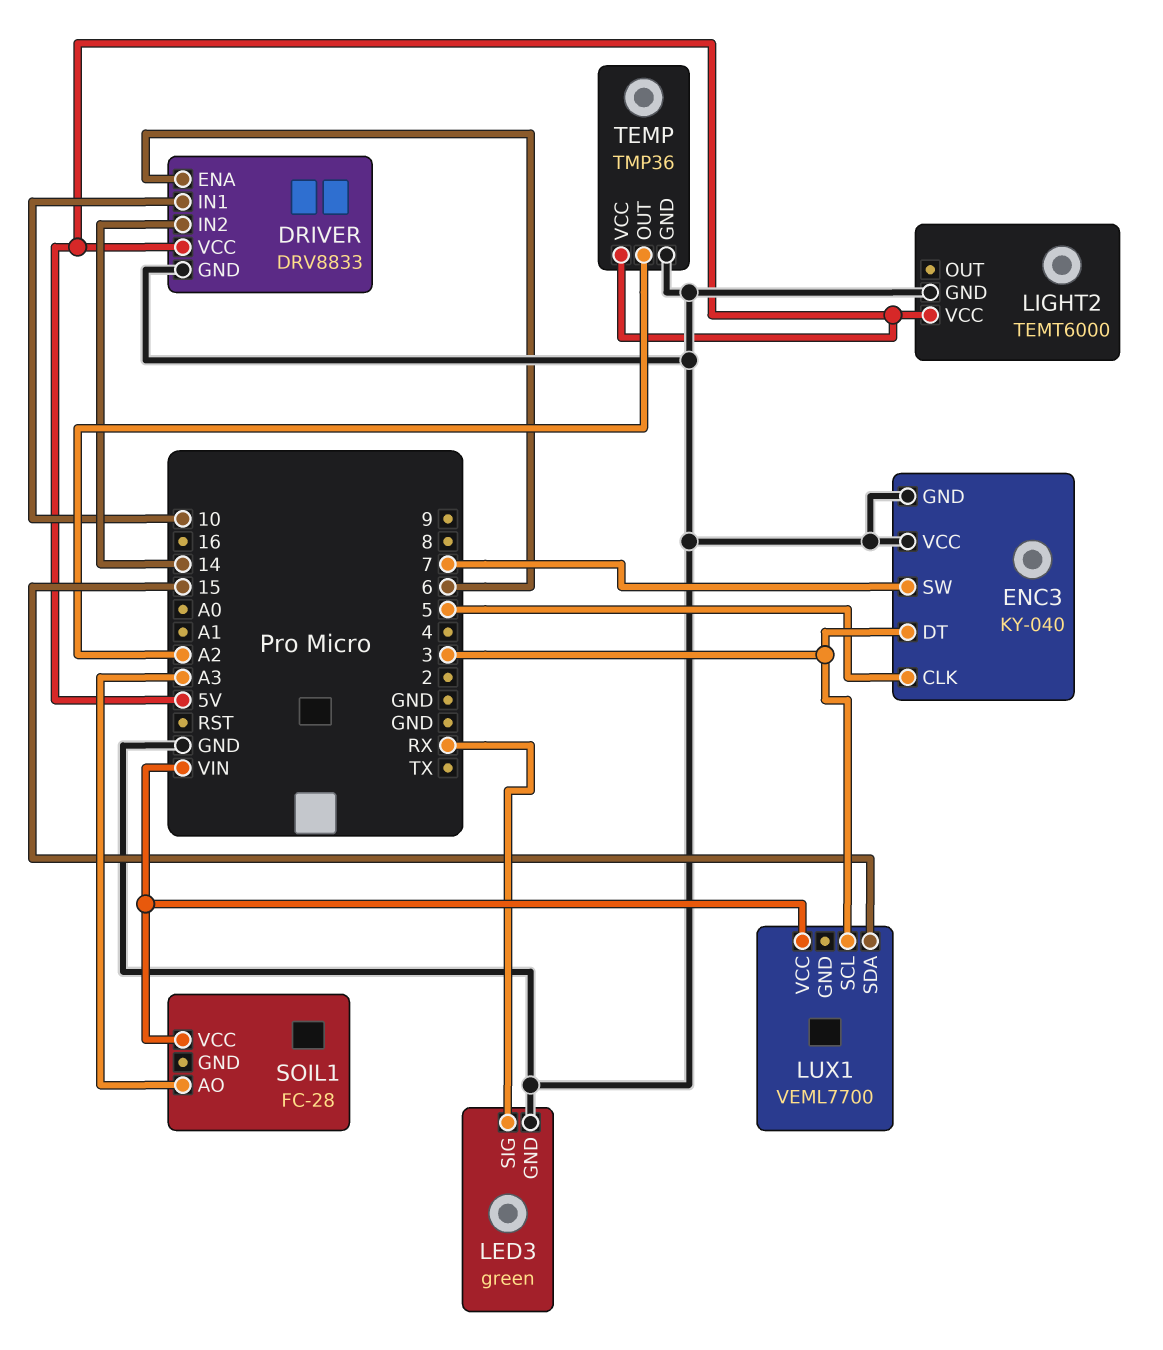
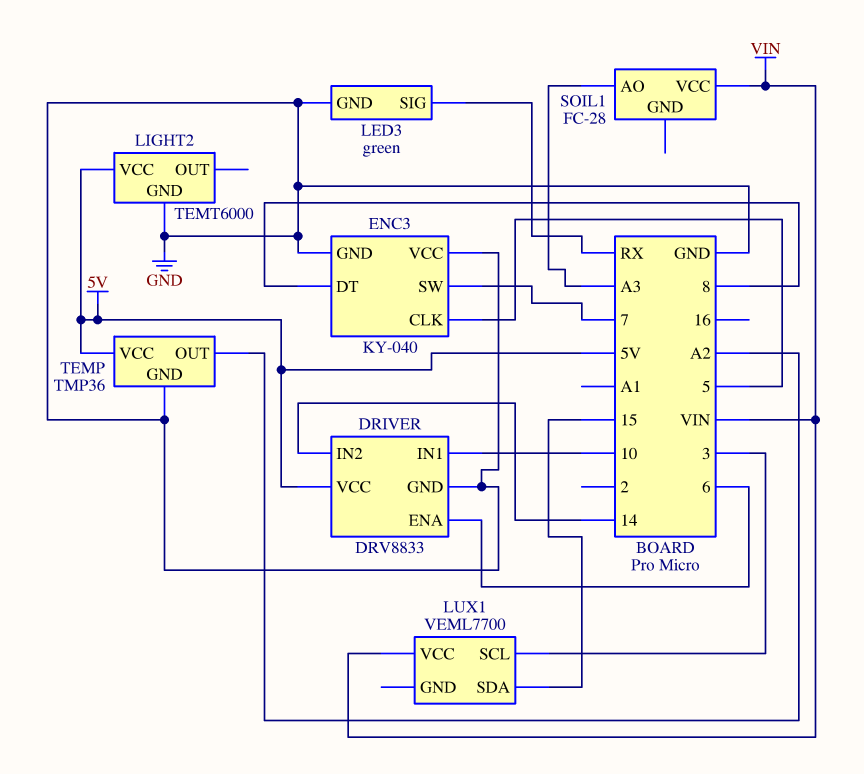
ENC3 pin DT: 3 -> 8

